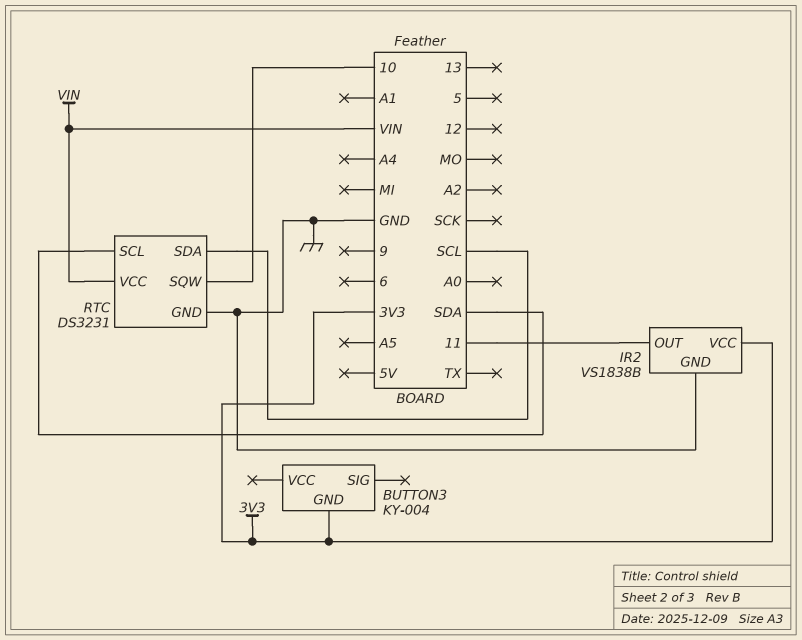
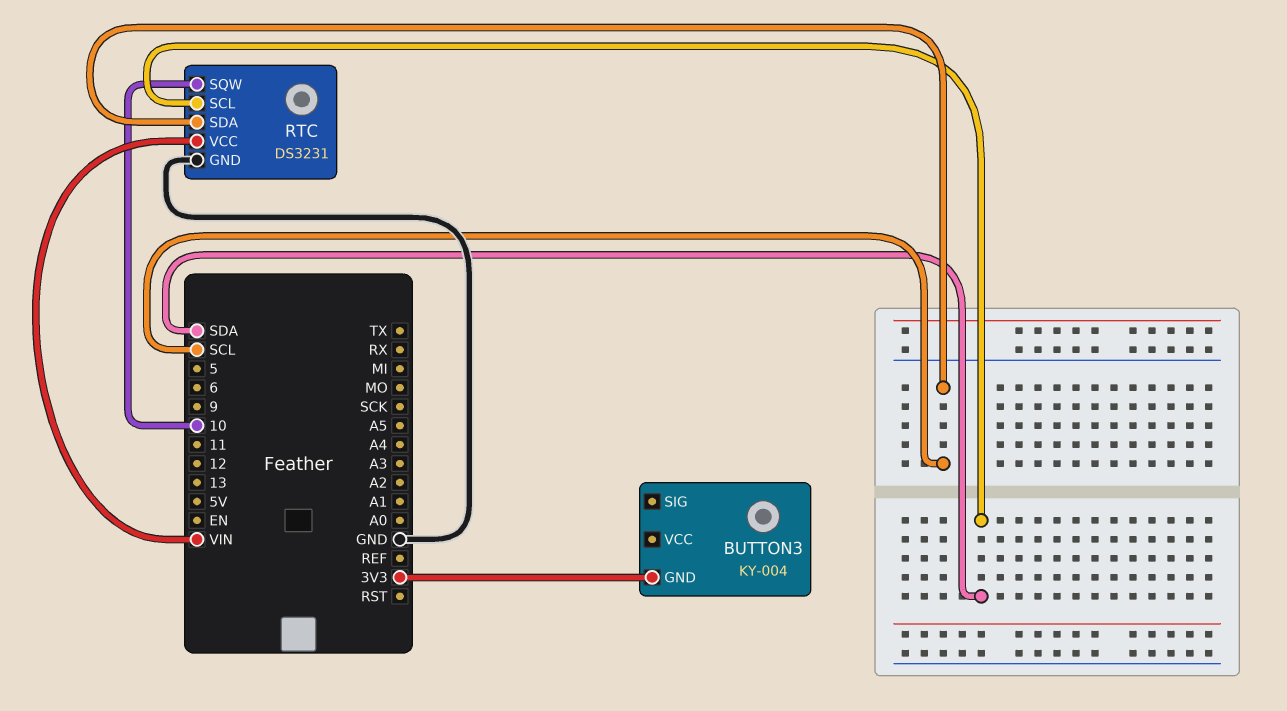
IR2: VS1838B -> none
IR2 pin GND: GND -> none
IR2 pin OUT: 11 -> none
IR2 pin VCC: 3V3 -> none

